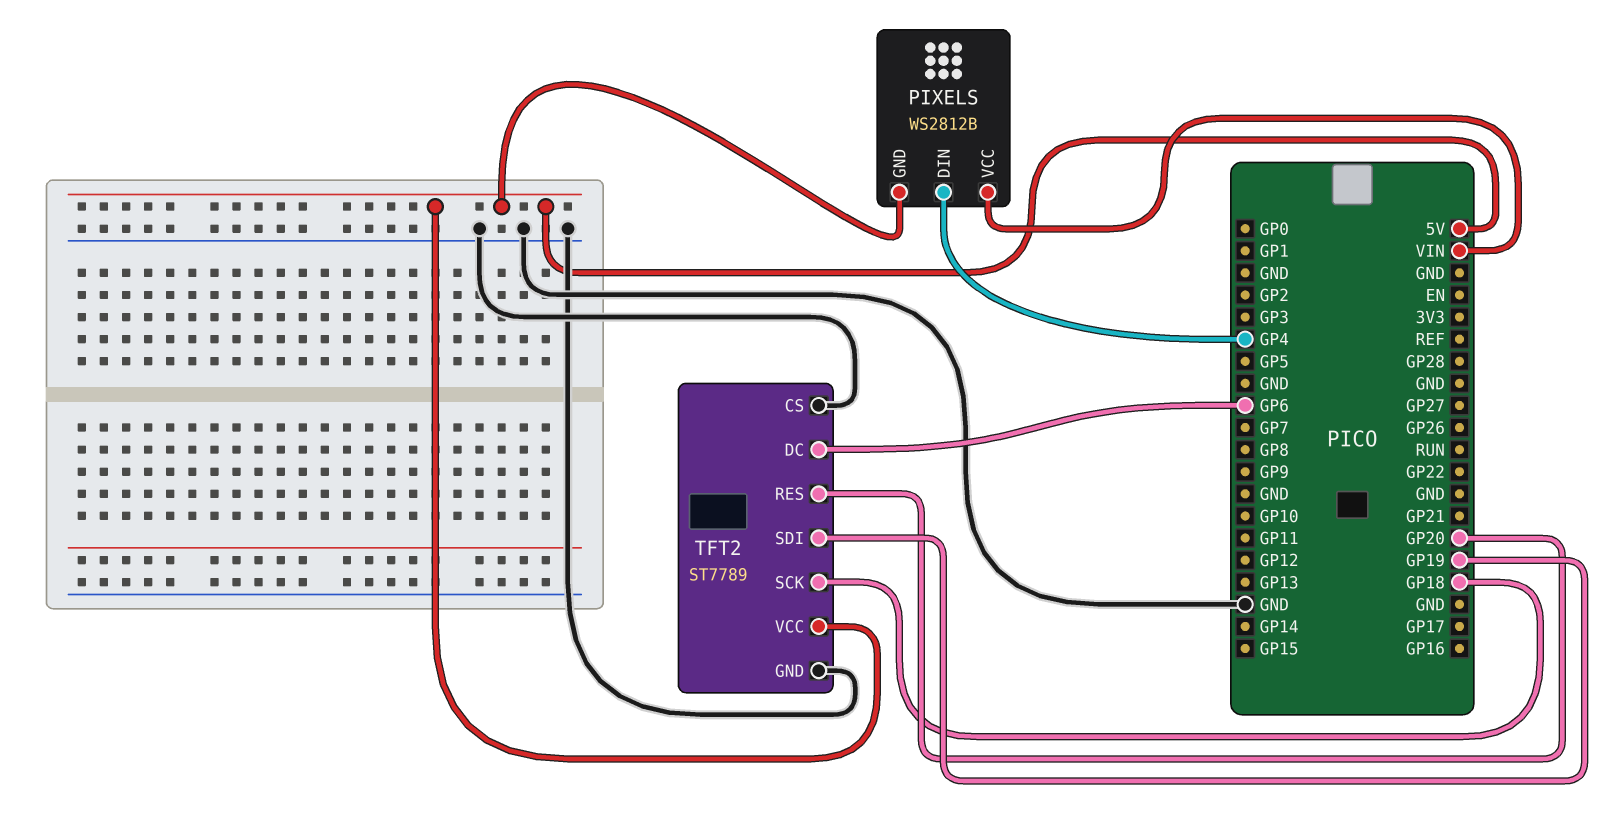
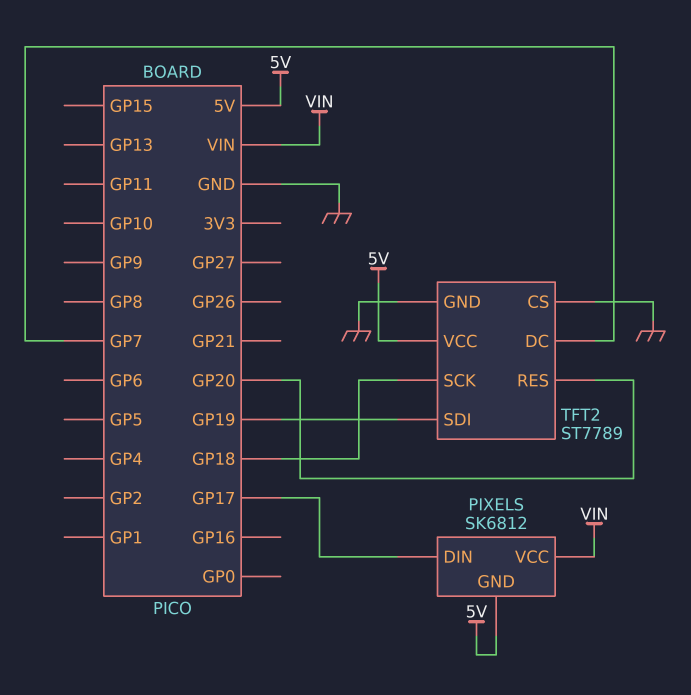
PIXELS: WS2812B -> SK6812
PIXELS pin DIN: GP4 -> GP17
TFT2 pin DC: GP6 -> GP7

